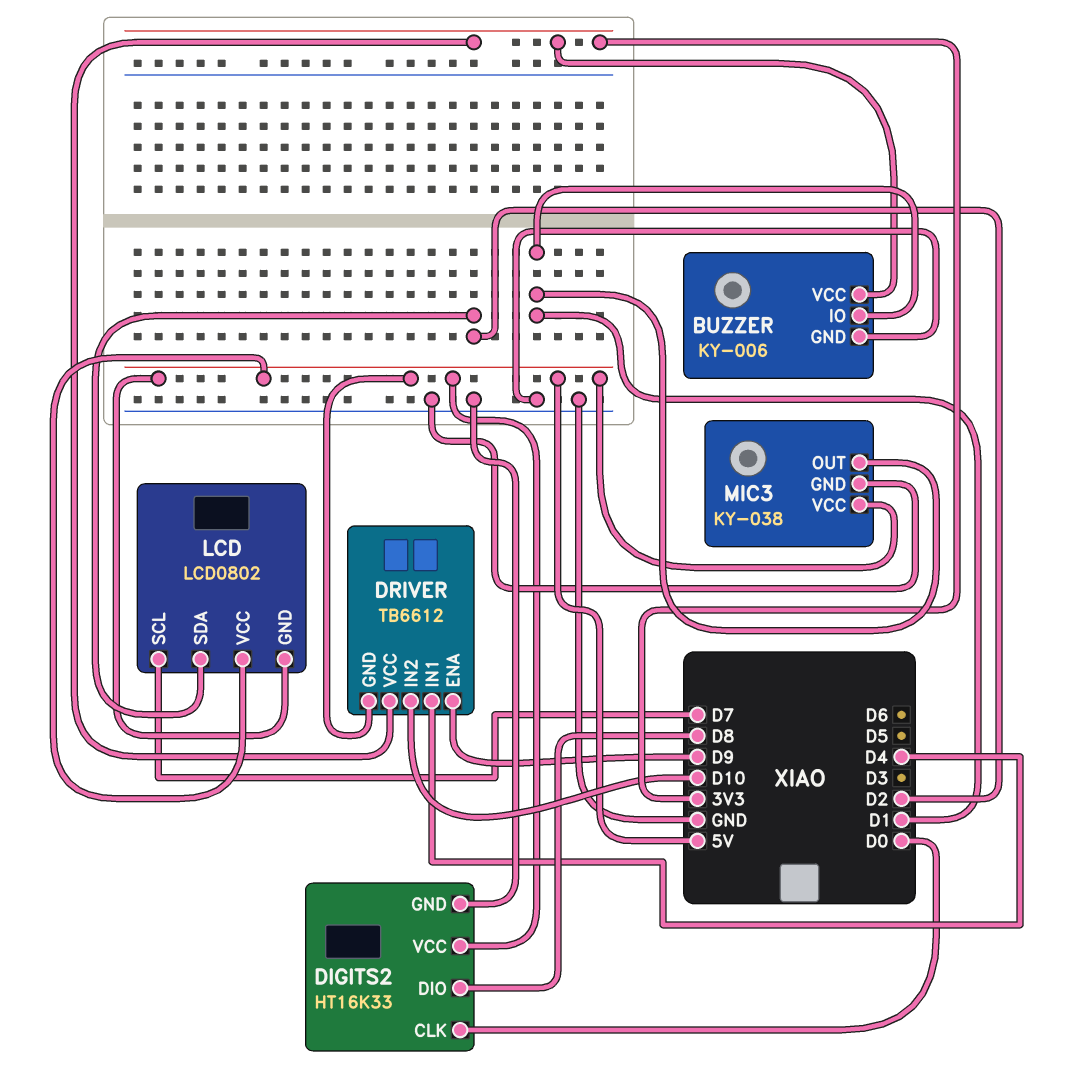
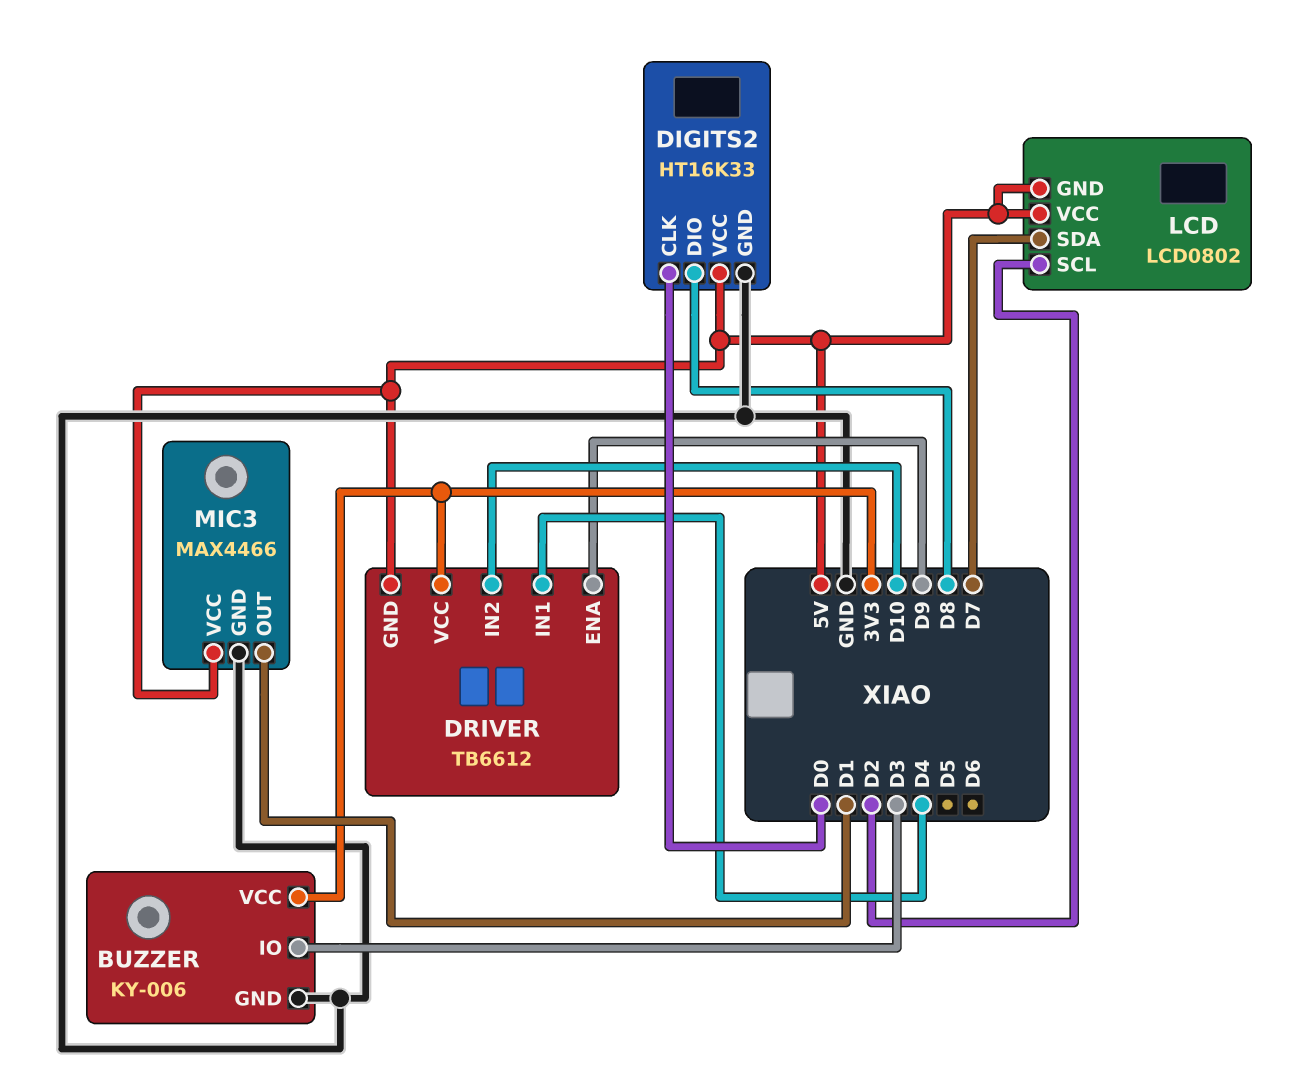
BUZZER pin IO: D1 -> D3
LCD pin SCL: D7 -> D2
LCD pin SDA: D2 -> D7
MIC3: KY-038 -> MAX4466

